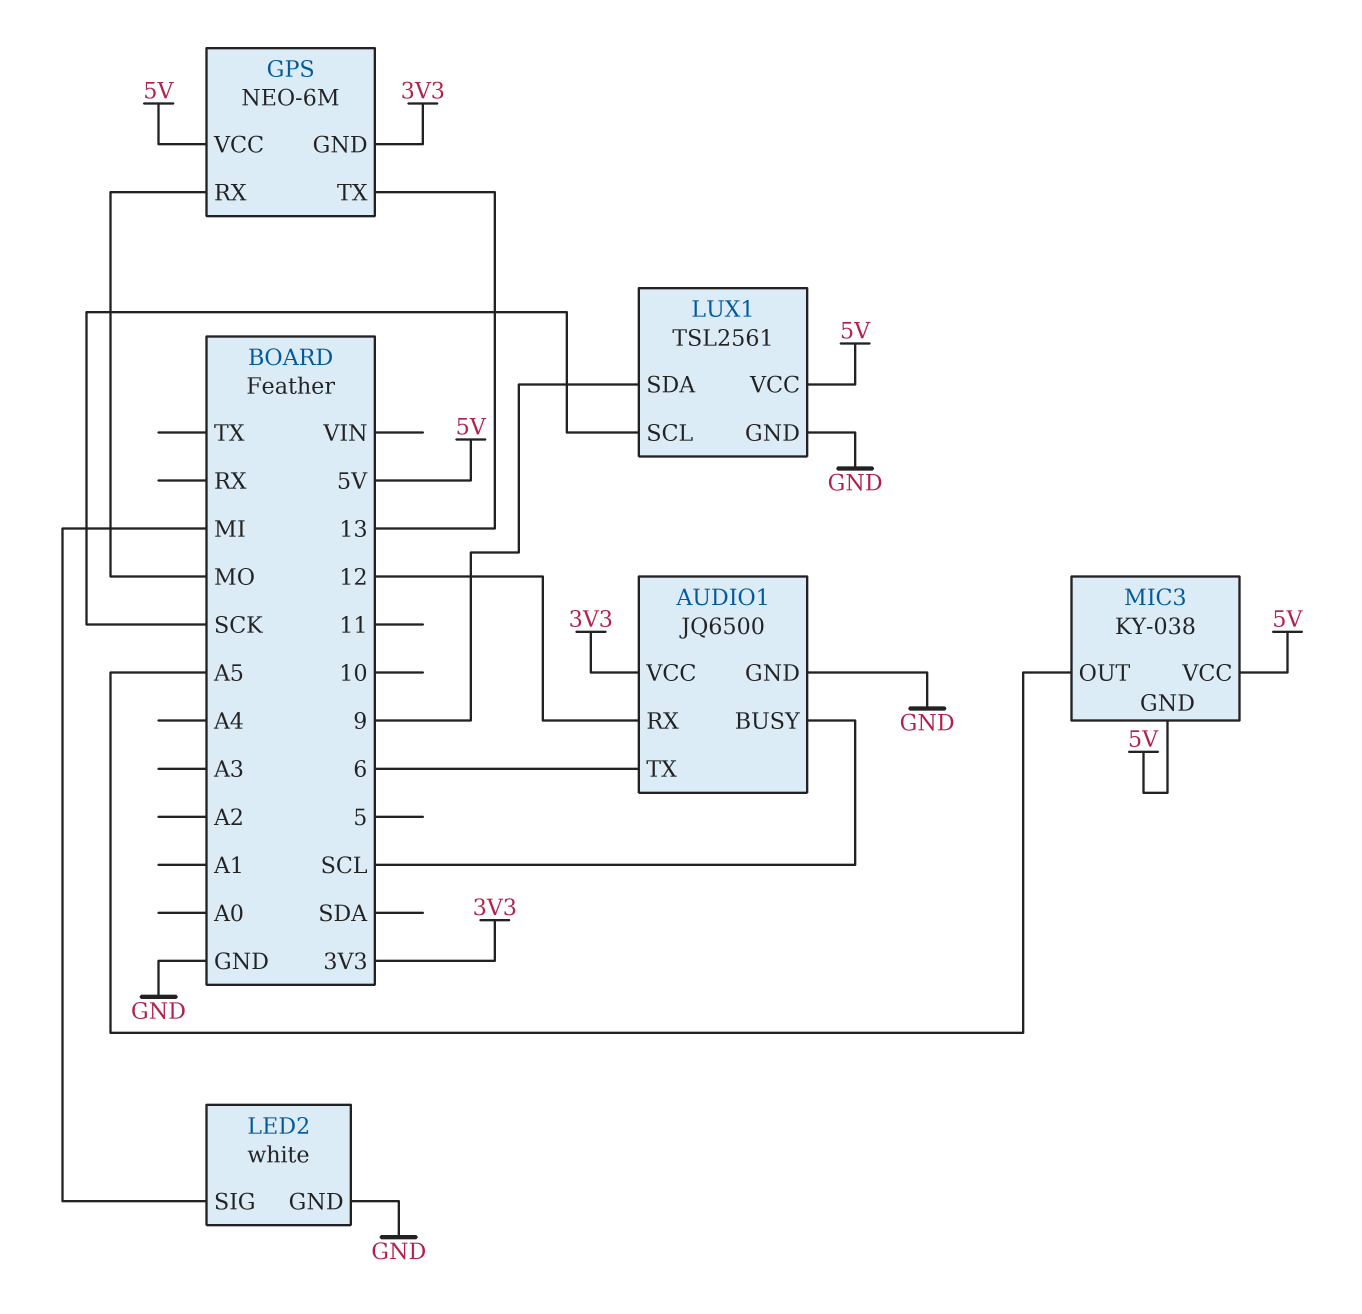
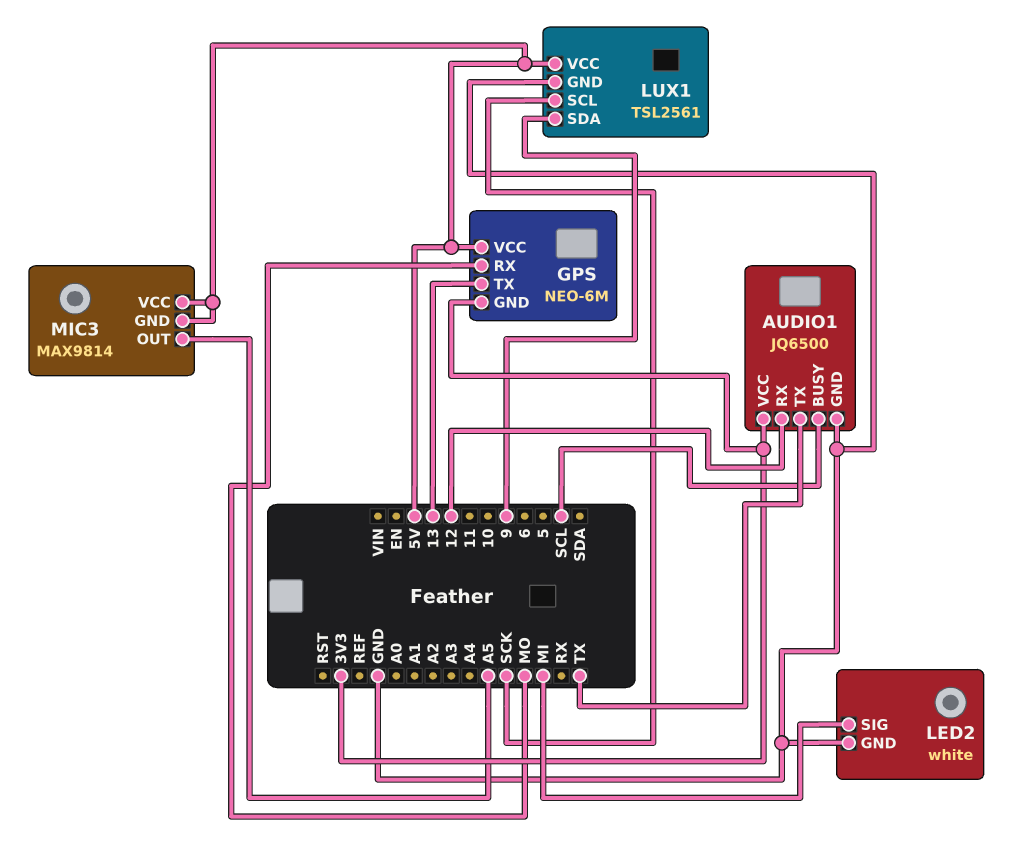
AUDIO1 pin TX: 6 -> TX
MIC3: KY-038 -> MAX9814

